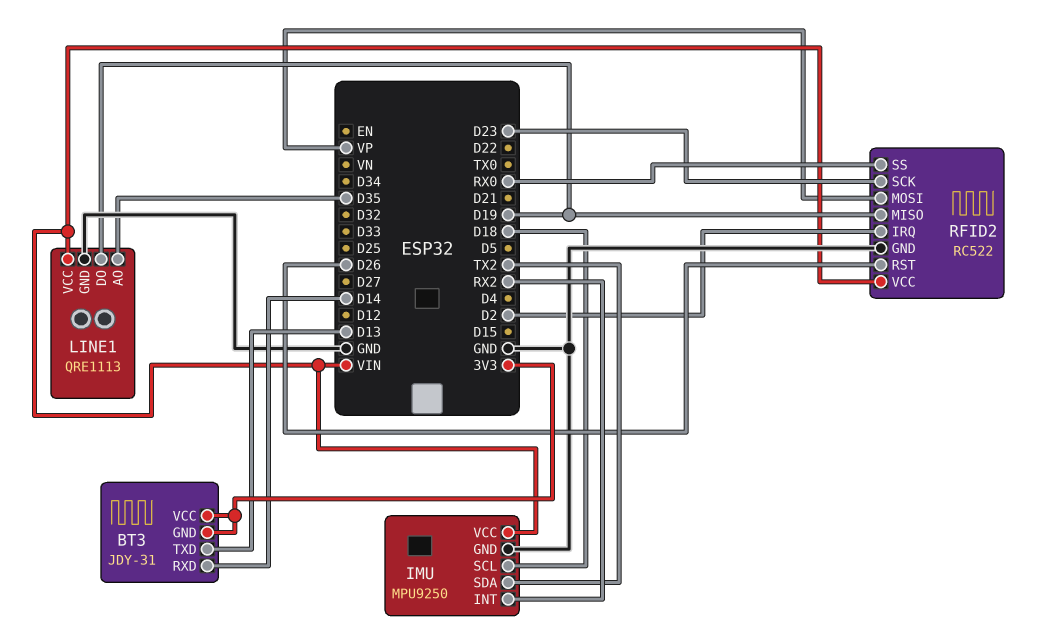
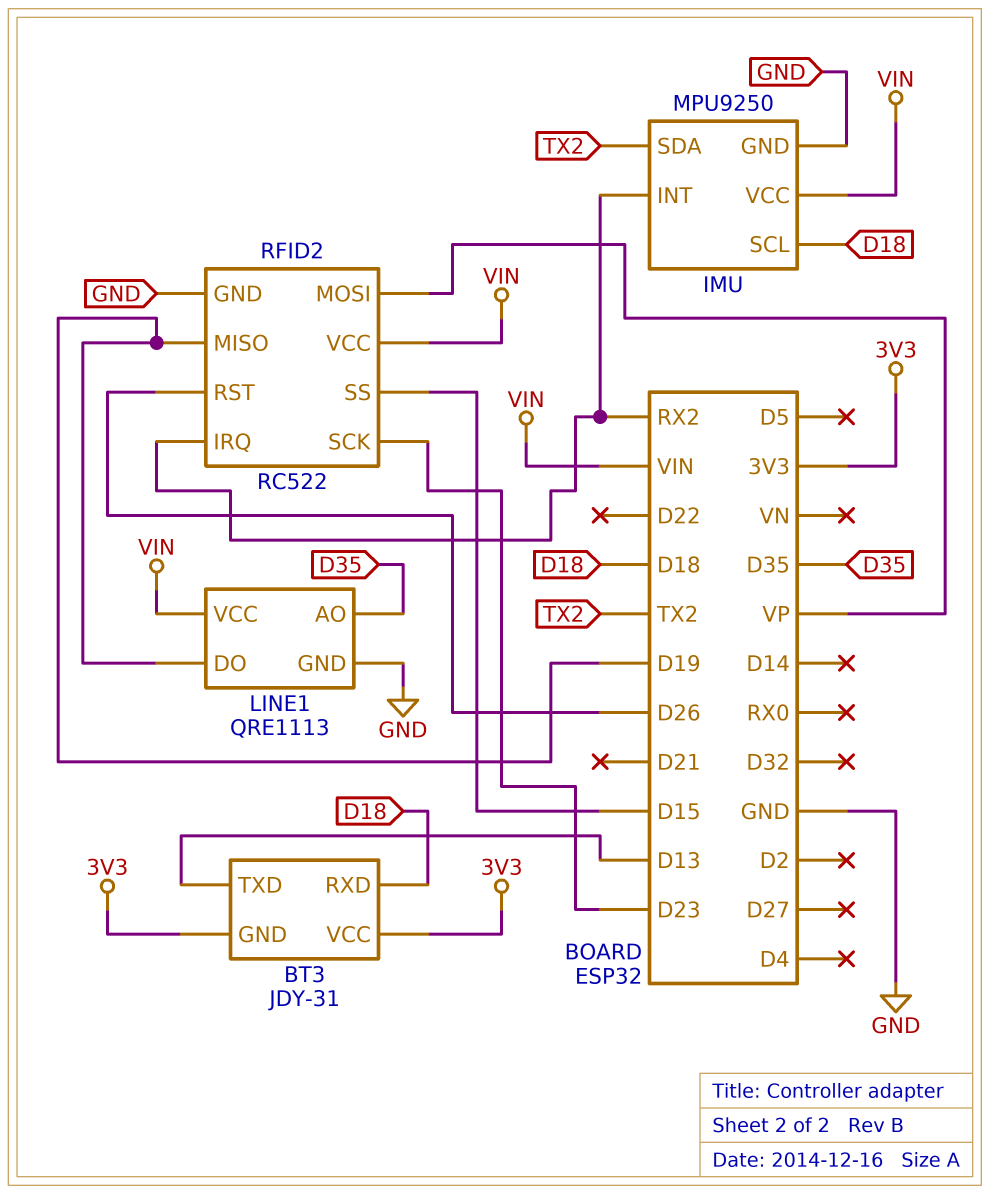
BT3 pin RXD: D14 -> D18
RFID2 pin IRQ: D2 -> RX2
RFID2 pin SS: RX0 -> D15

